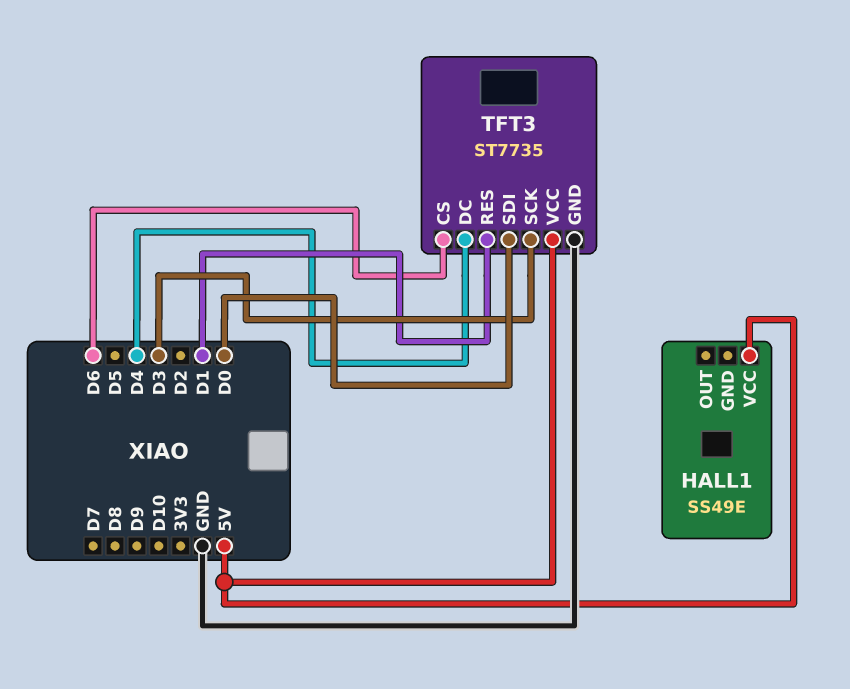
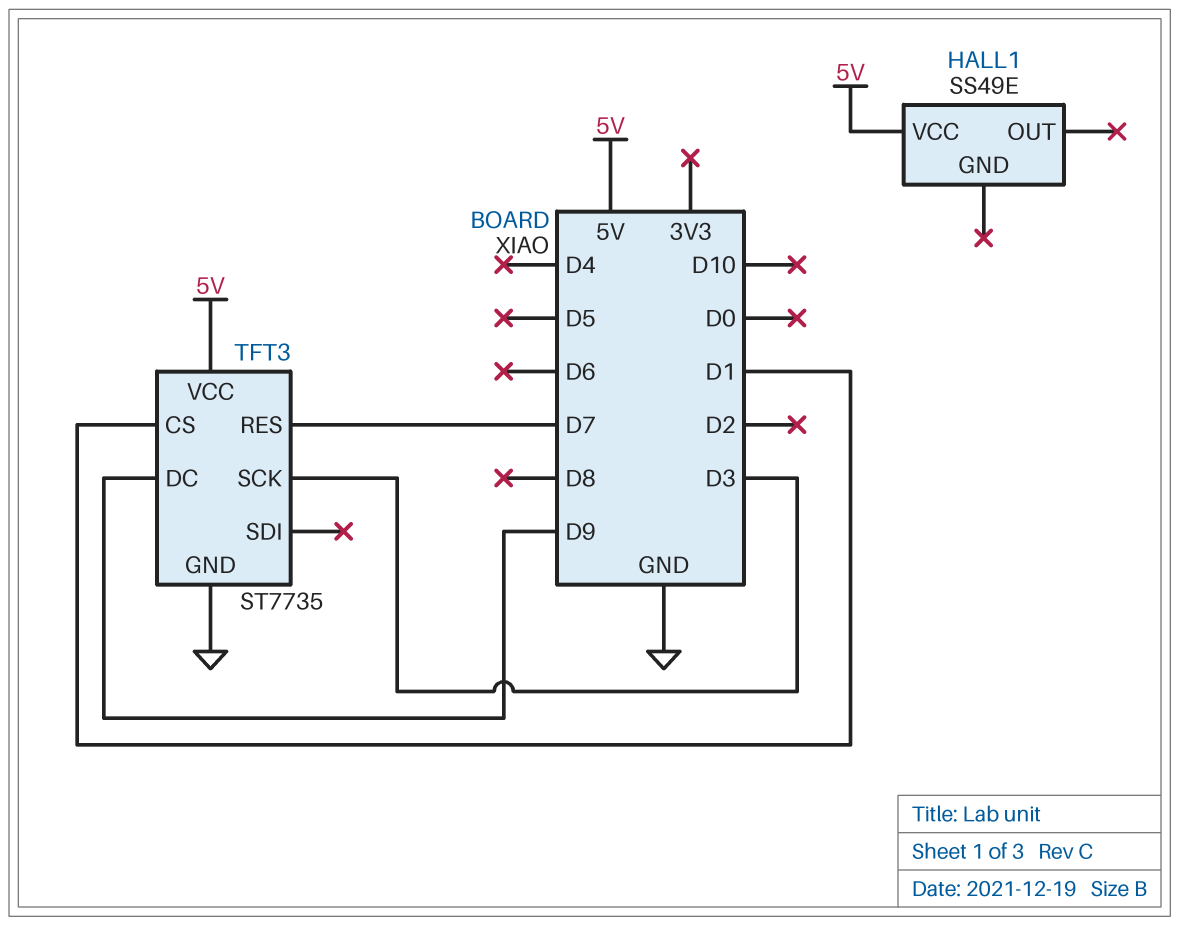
TFT3 pin CS: D6 -> D1
TFT3 pin DC: D4 -> D9
TFT3 pin RES: D1 -> D7
TFT3 pin SDI: D0 -> none

